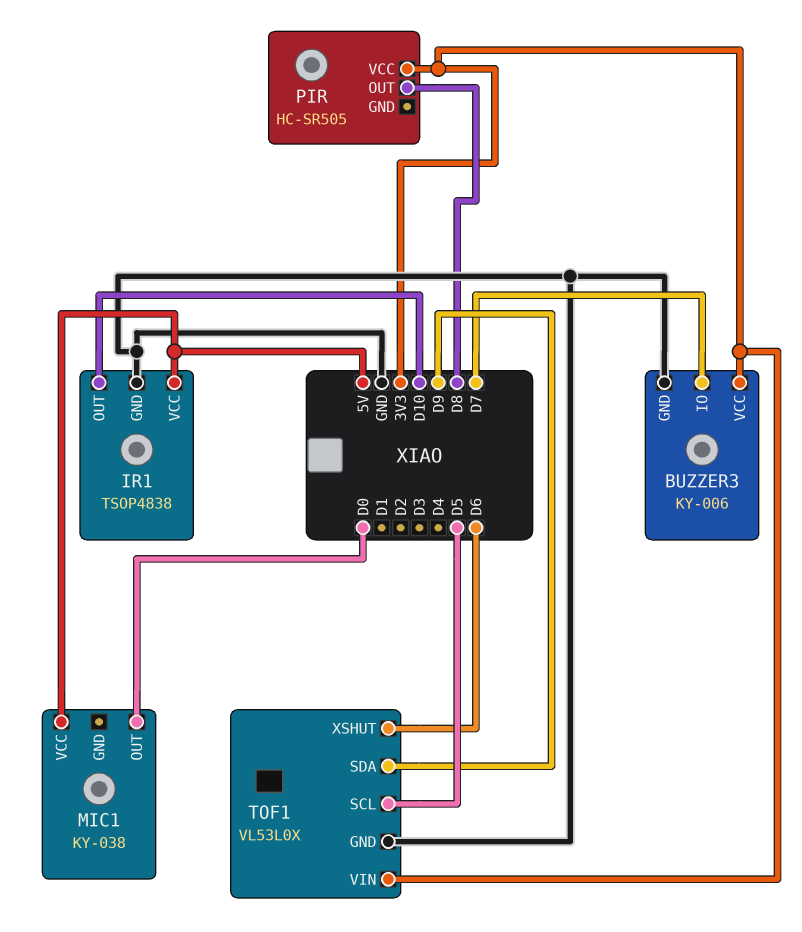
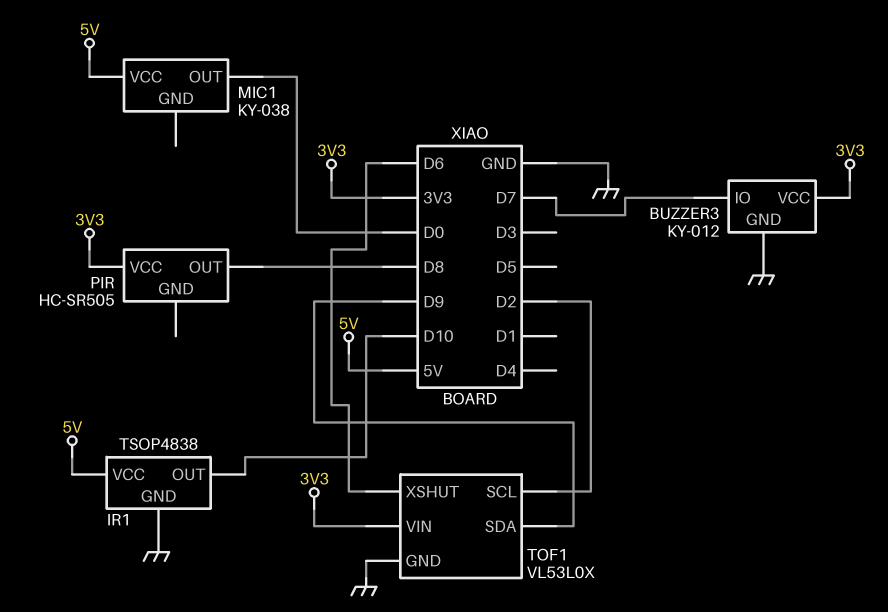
BUZZER3: KY-006 -> KY-012
TOF1 pin SCL: D5 -> D2

